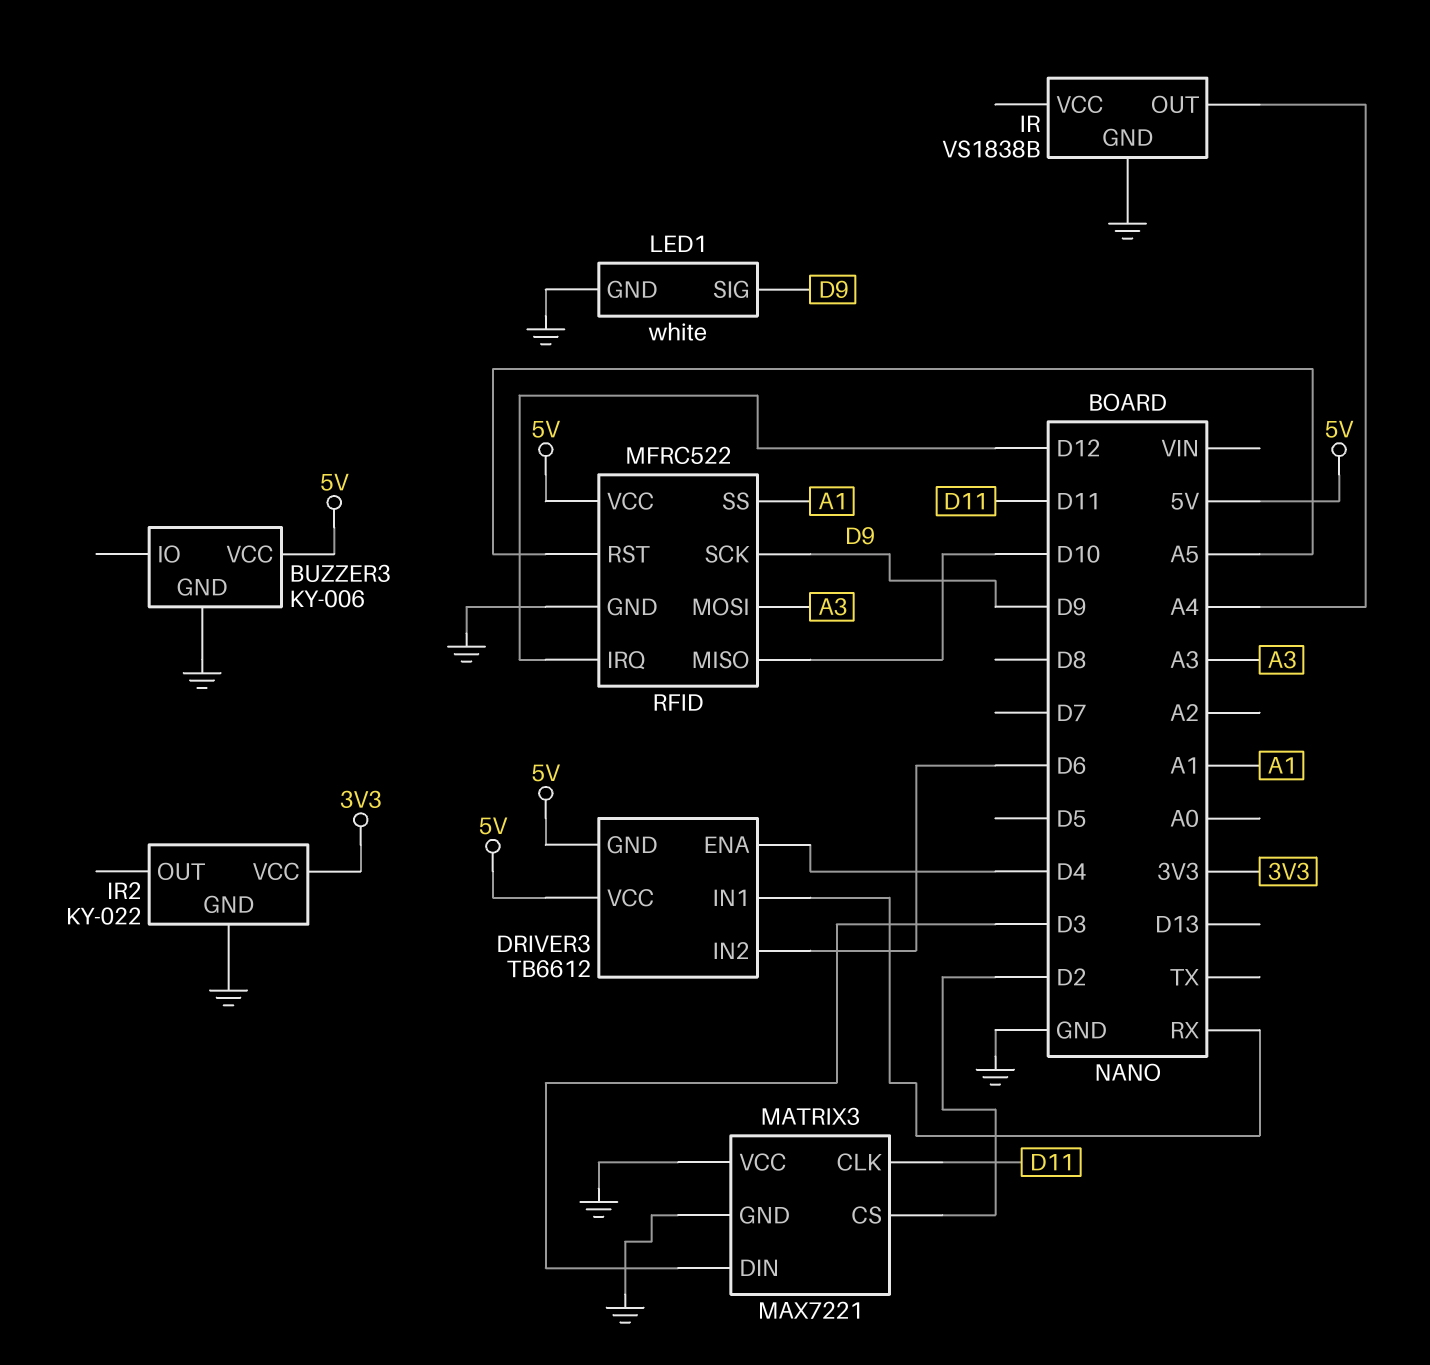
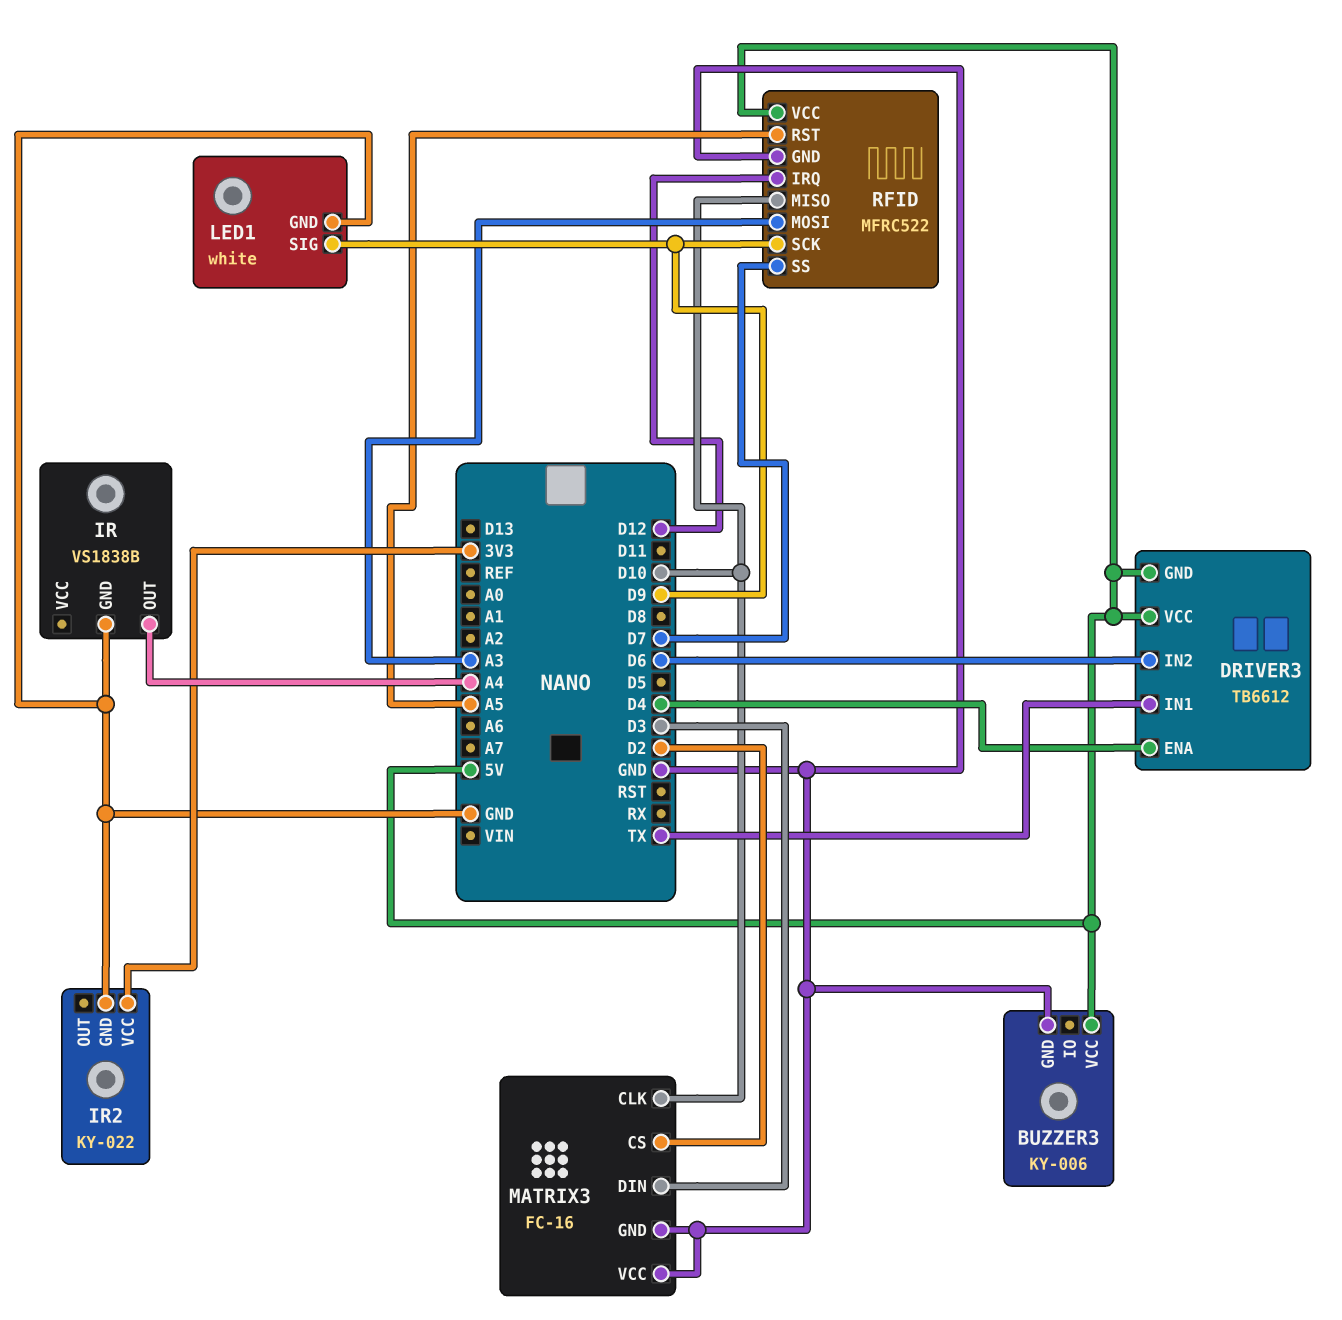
DRIVER3 pin IN1: RX -> TX
MATRIX3: MAX7221 -> FC-16
MATRIX3 pin CLK: D11 -> D10
RFID pin SS: A1 -> D7

